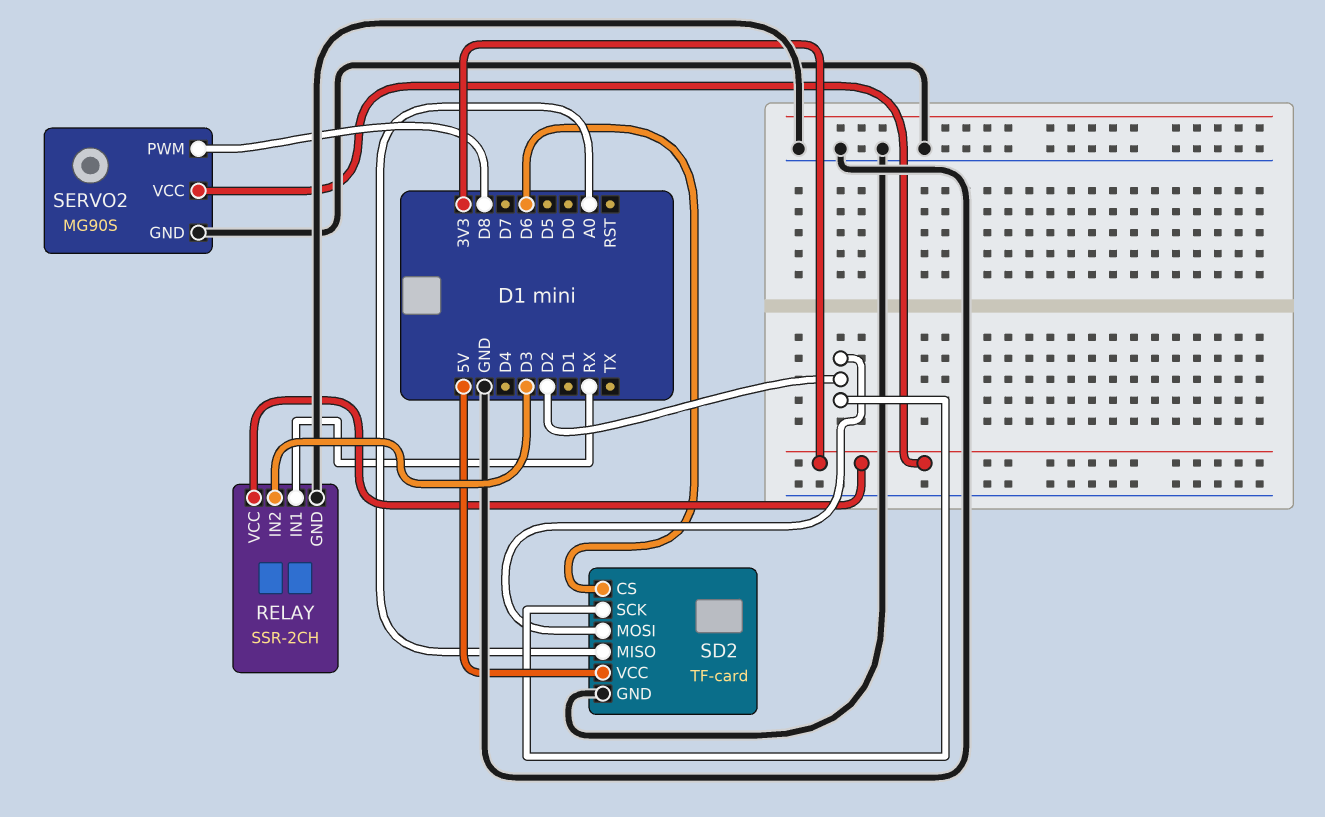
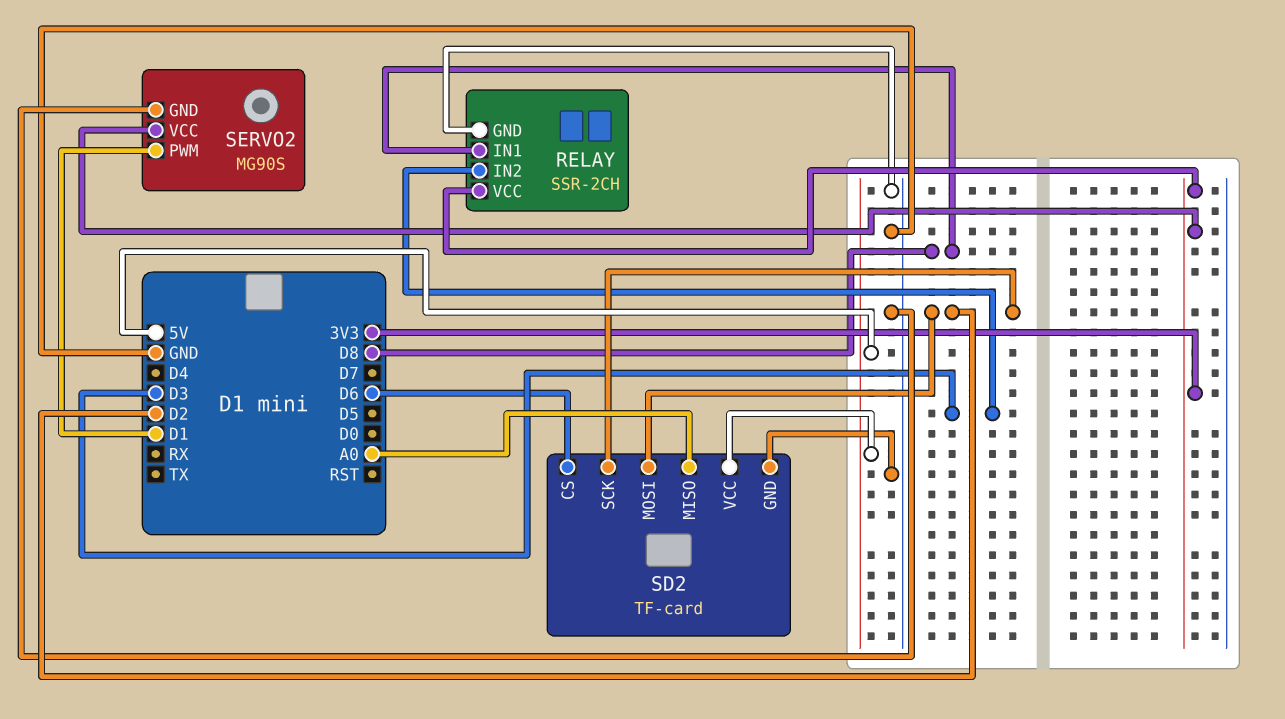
RELAY pin IN1: RX -> D8
SERVO2 pin PWM: D8 -> D1

